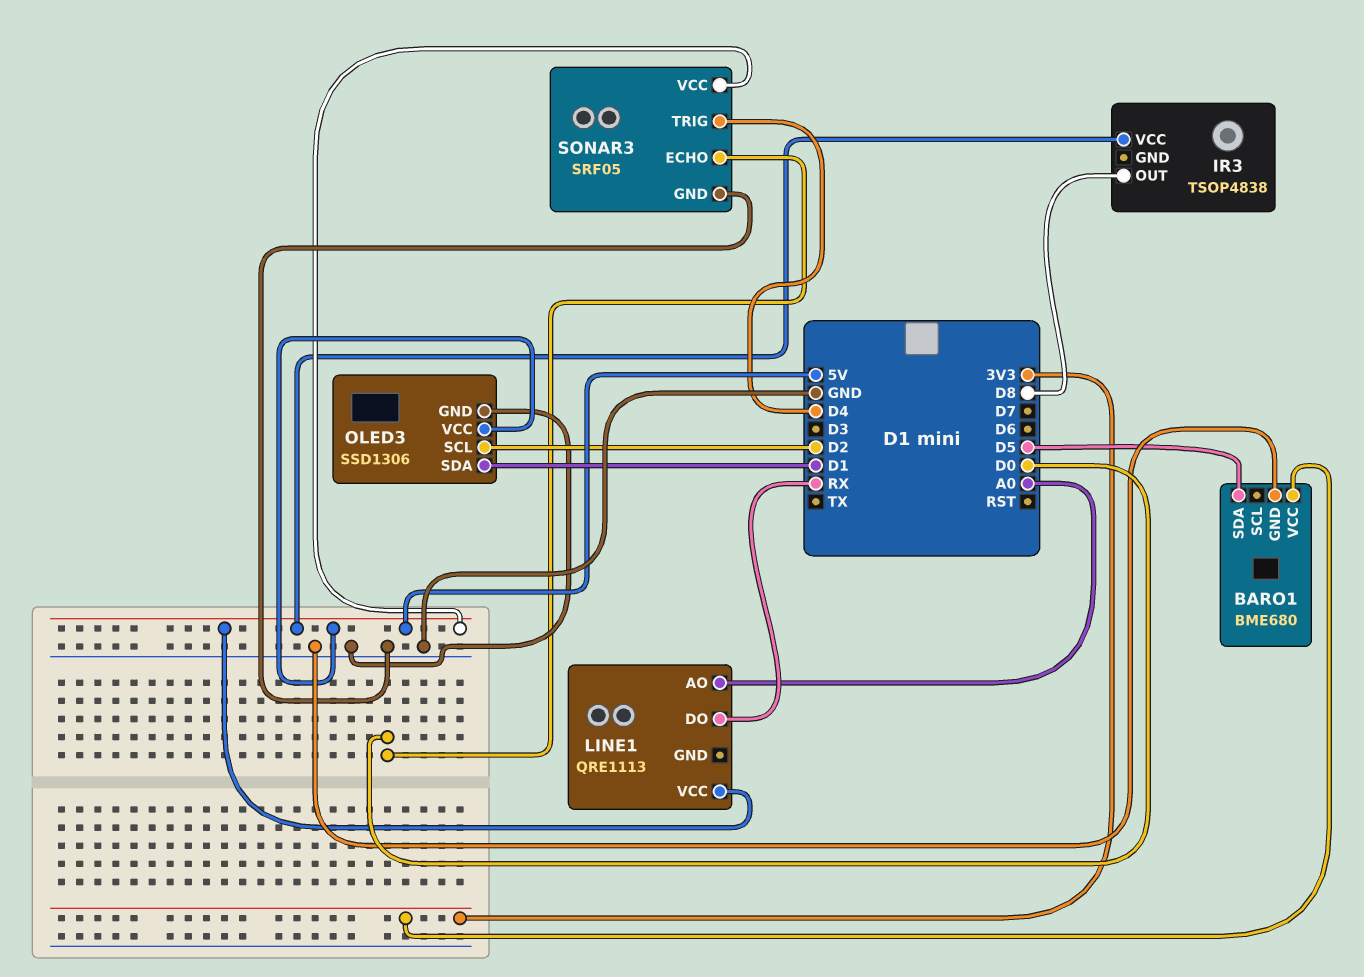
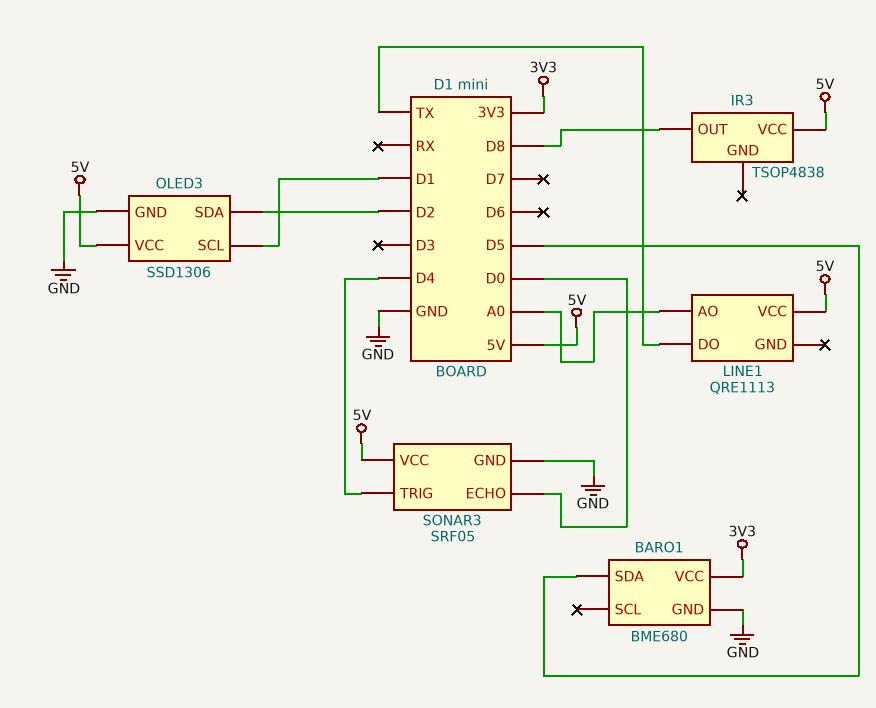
LINE1 pin DO: RX -> TX
OLED3 pin SCL: D2 -> D1
OLED3 pin SDA: D1 -> D2

